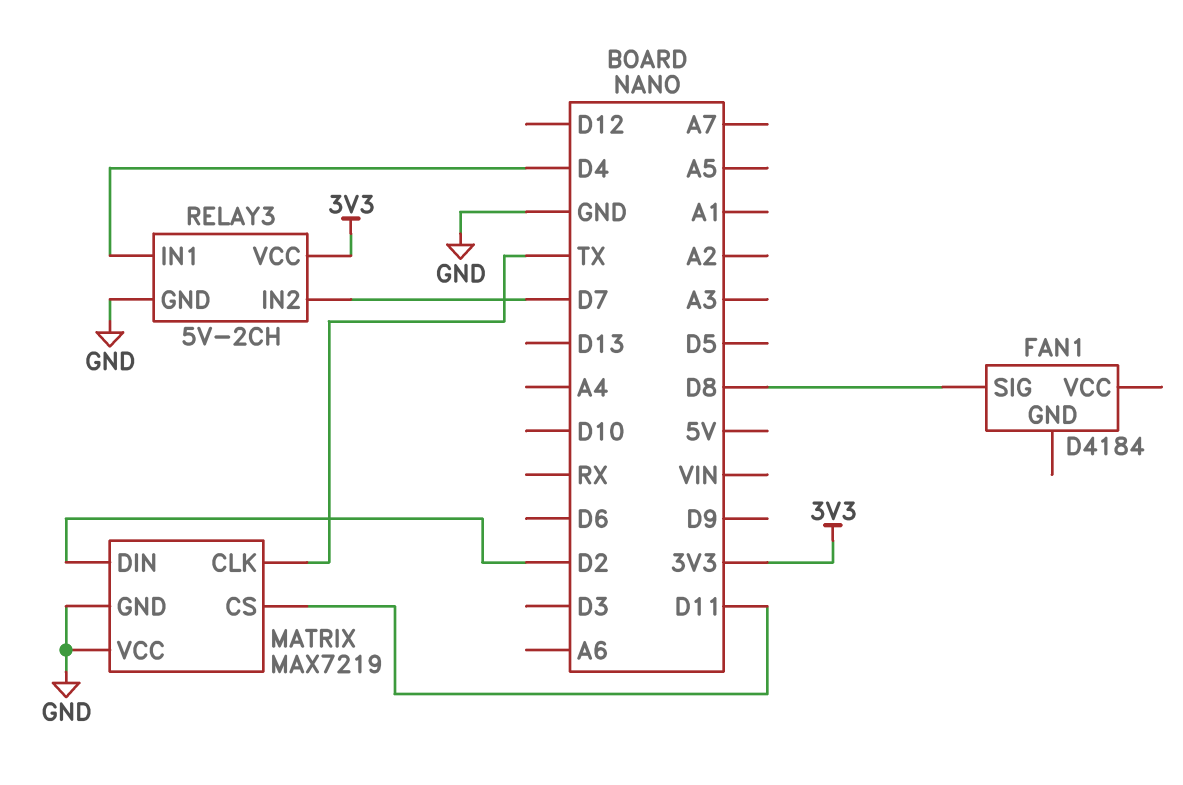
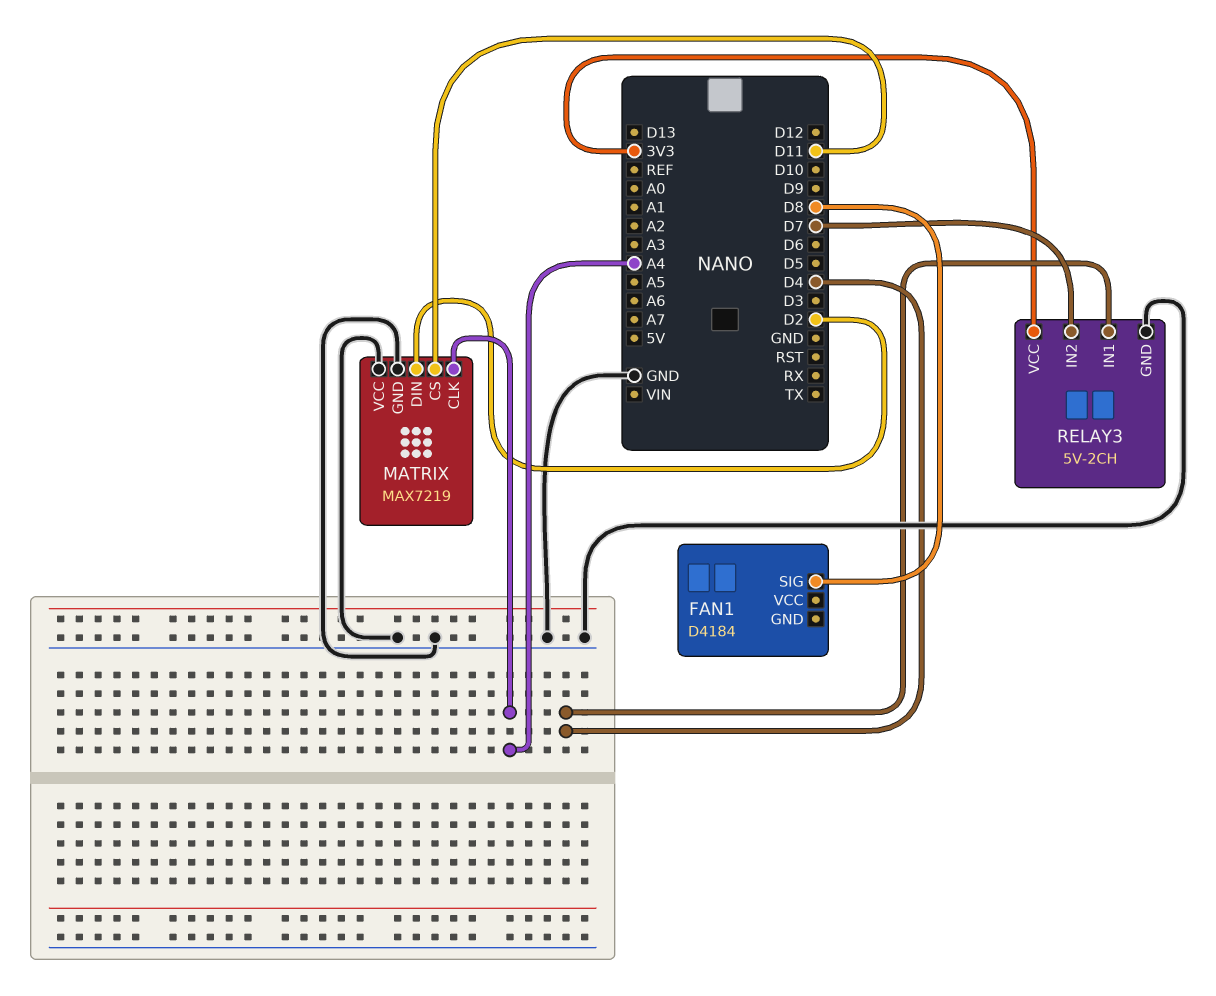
MATRIX pin CLK: TX -> A4

